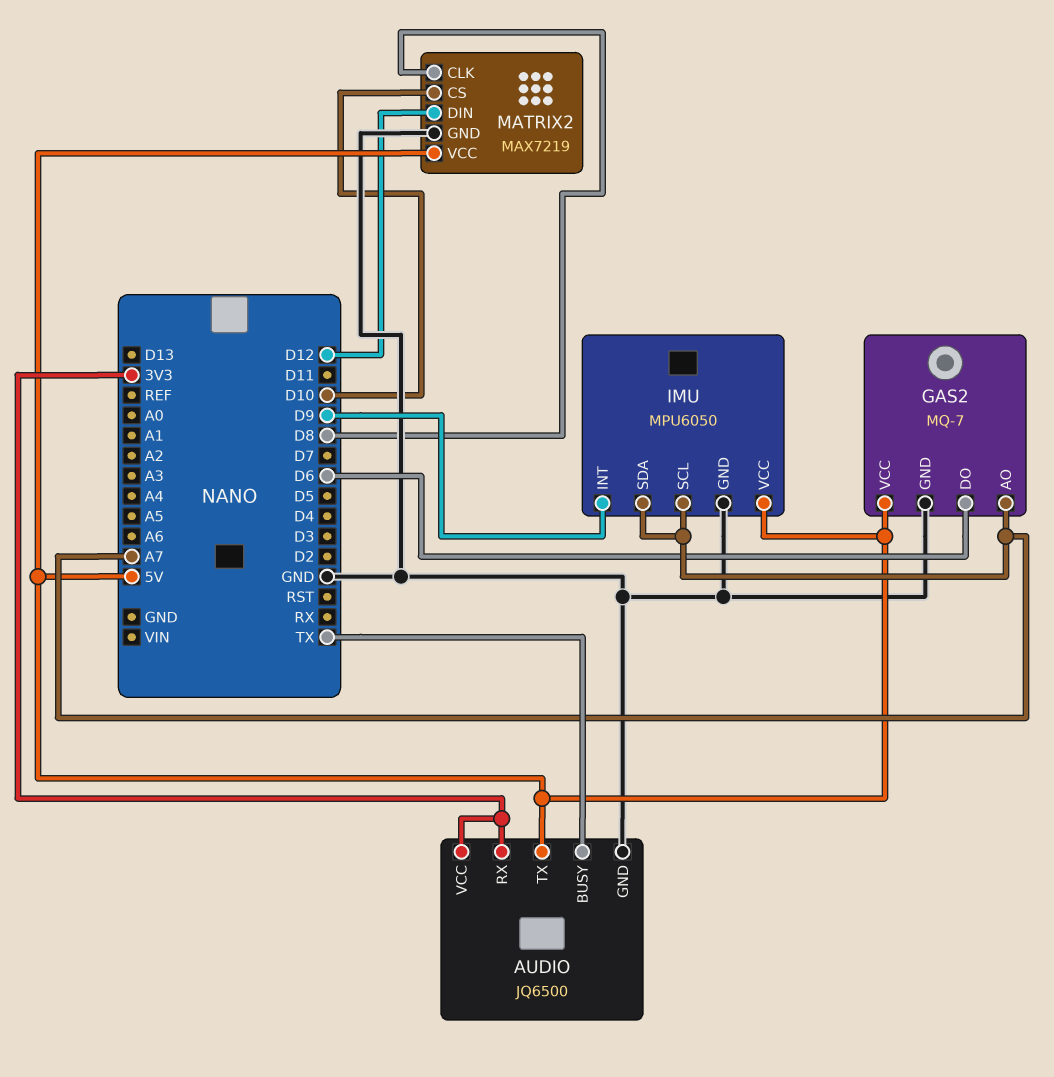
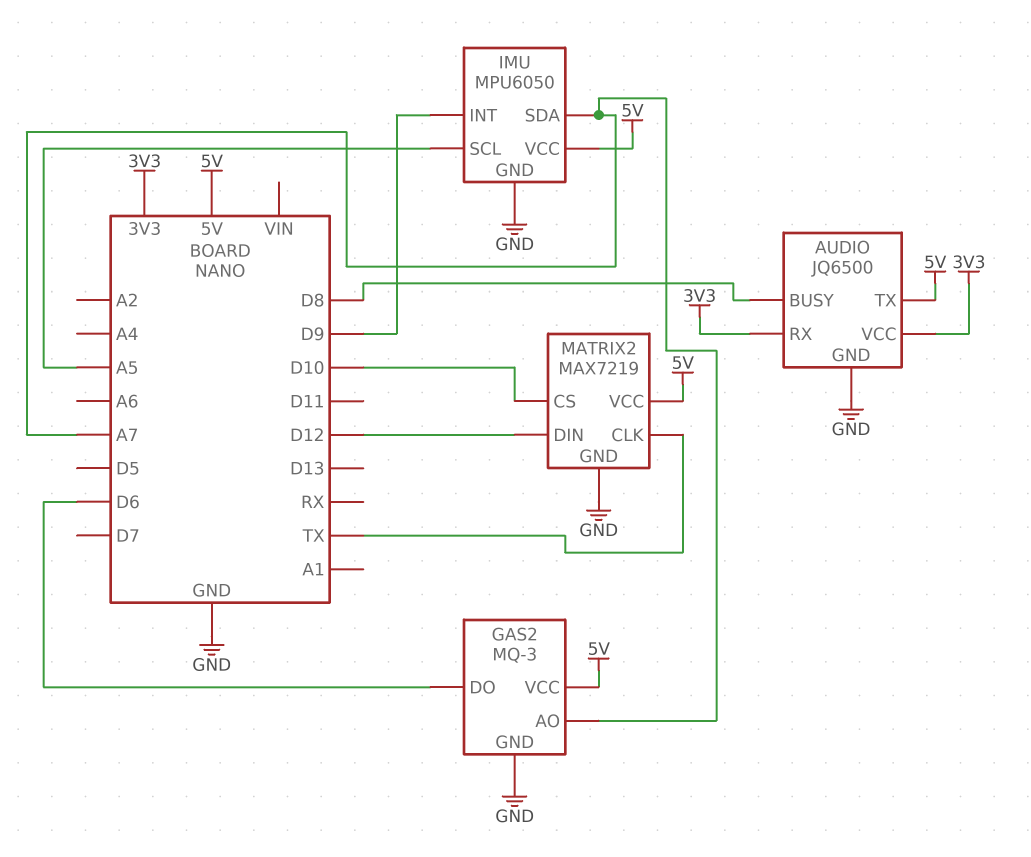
AUDIO pin BUSY: TX -> D8
GAS2: MQ-7 -> MQ-3
IMU pin SCL: A7 -> A5
MATRIX2 pin CLK: D8 -> TX

